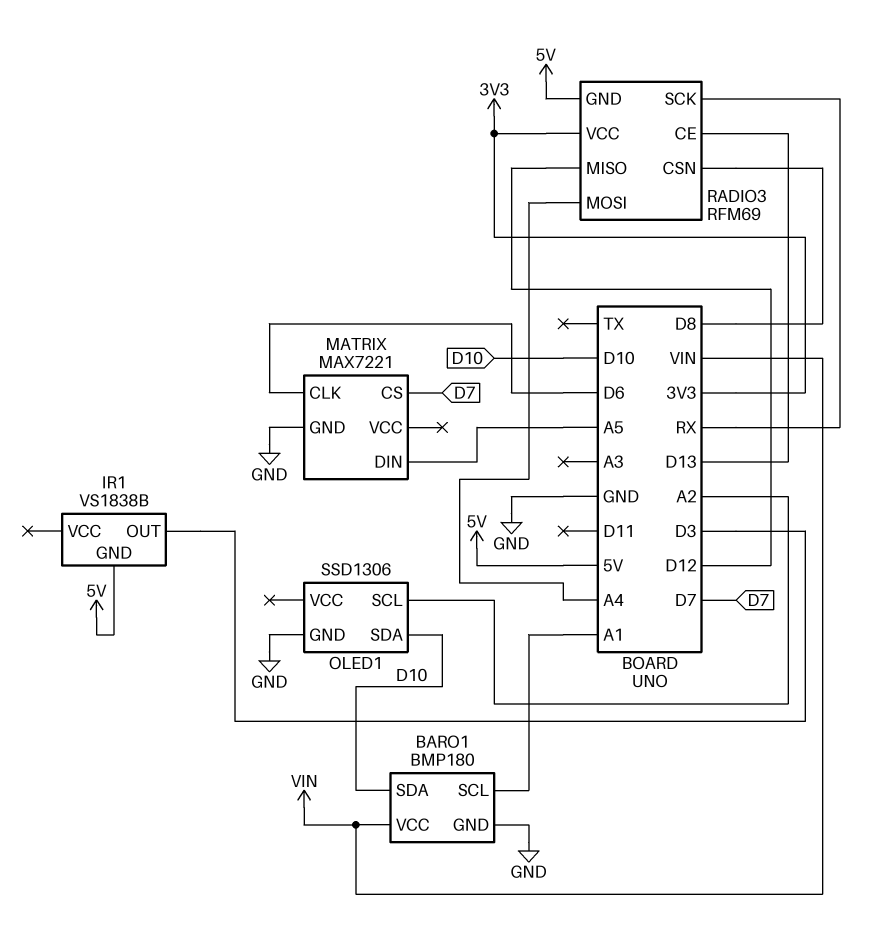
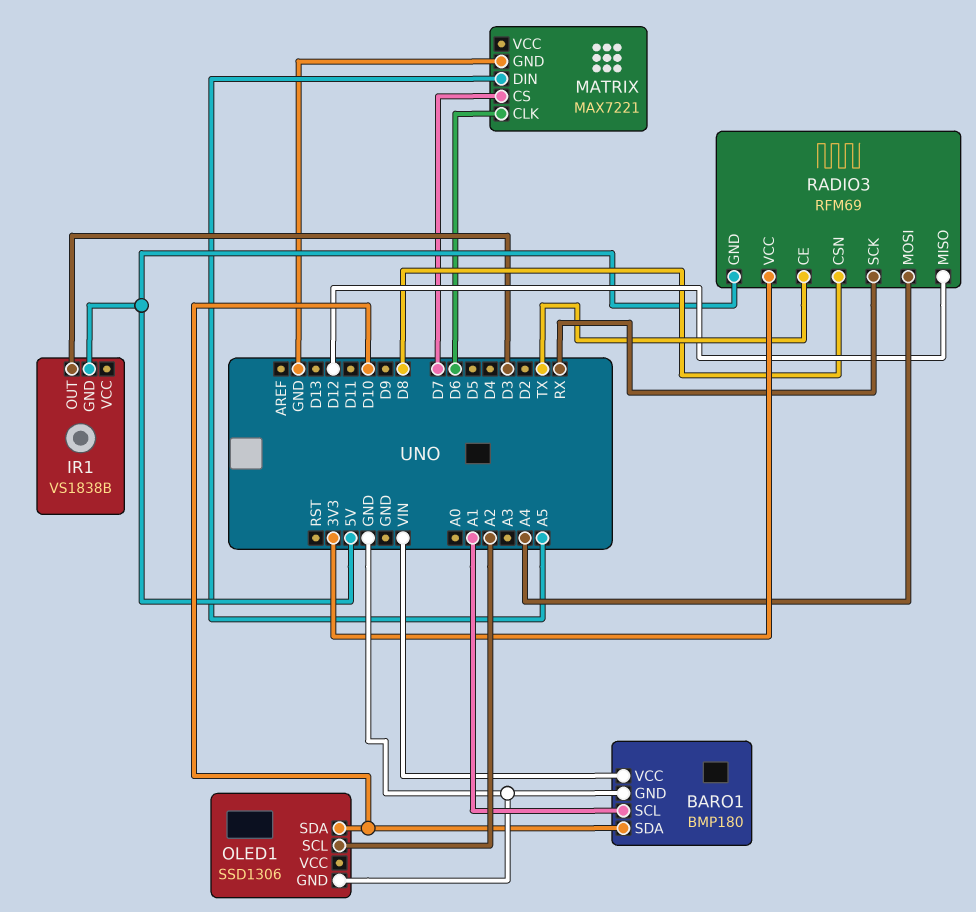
RADIO3 pin CE: D13 -> TX

